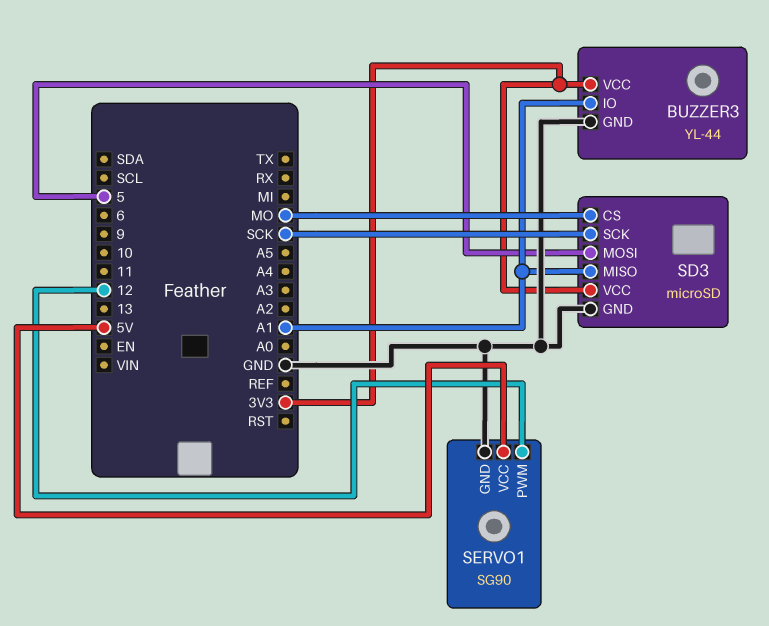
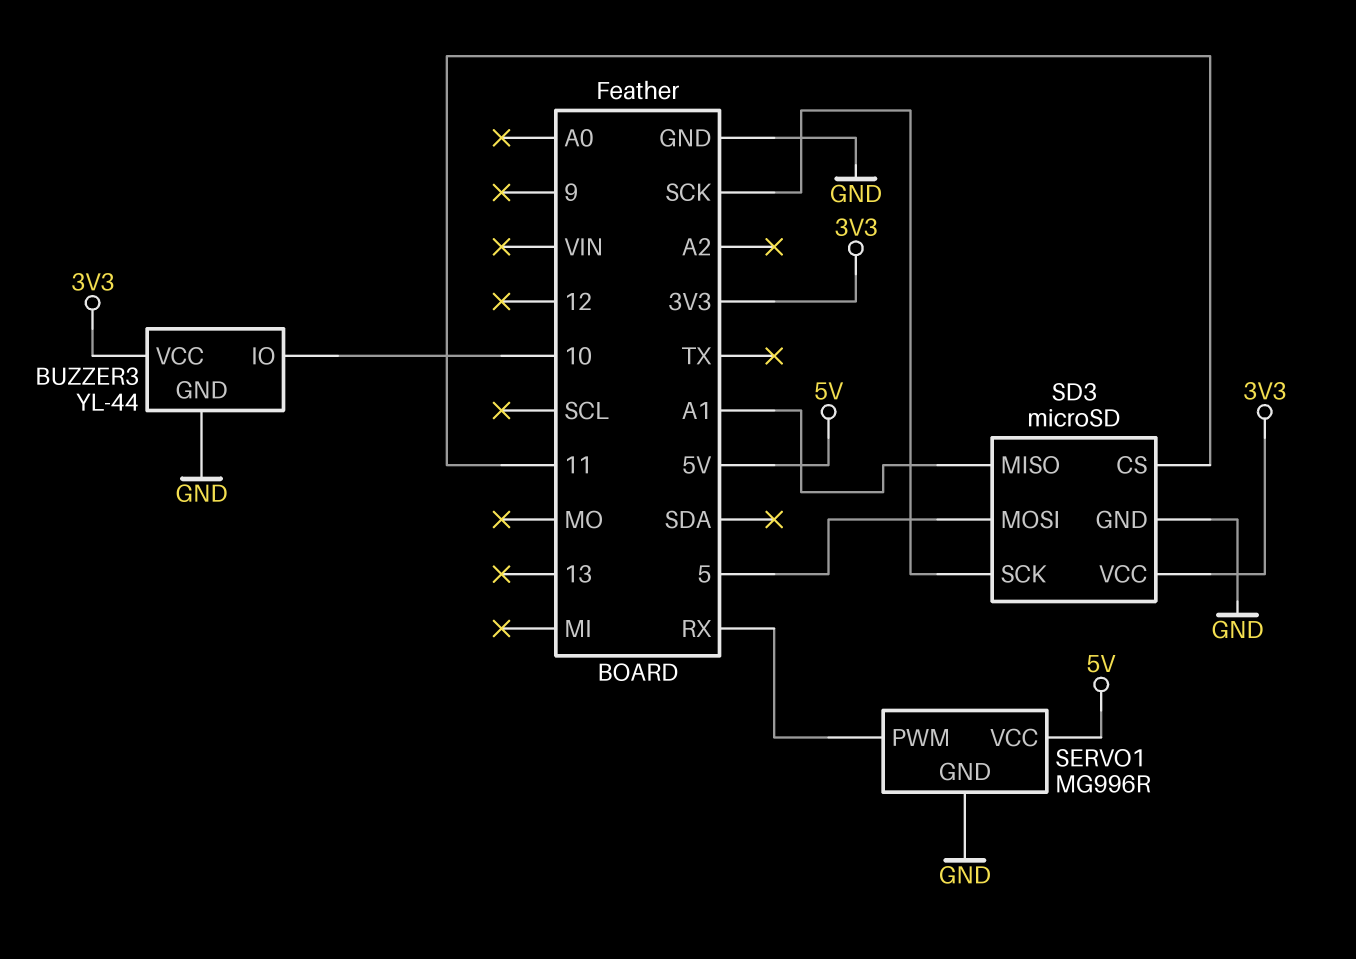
BUZZER3 pin IO: A1 -> 10
SD3 pin CS: MO -> 11
SERVO1: SG90 -> MG996R
SERVO1 pin PWM: 12 -> RX

